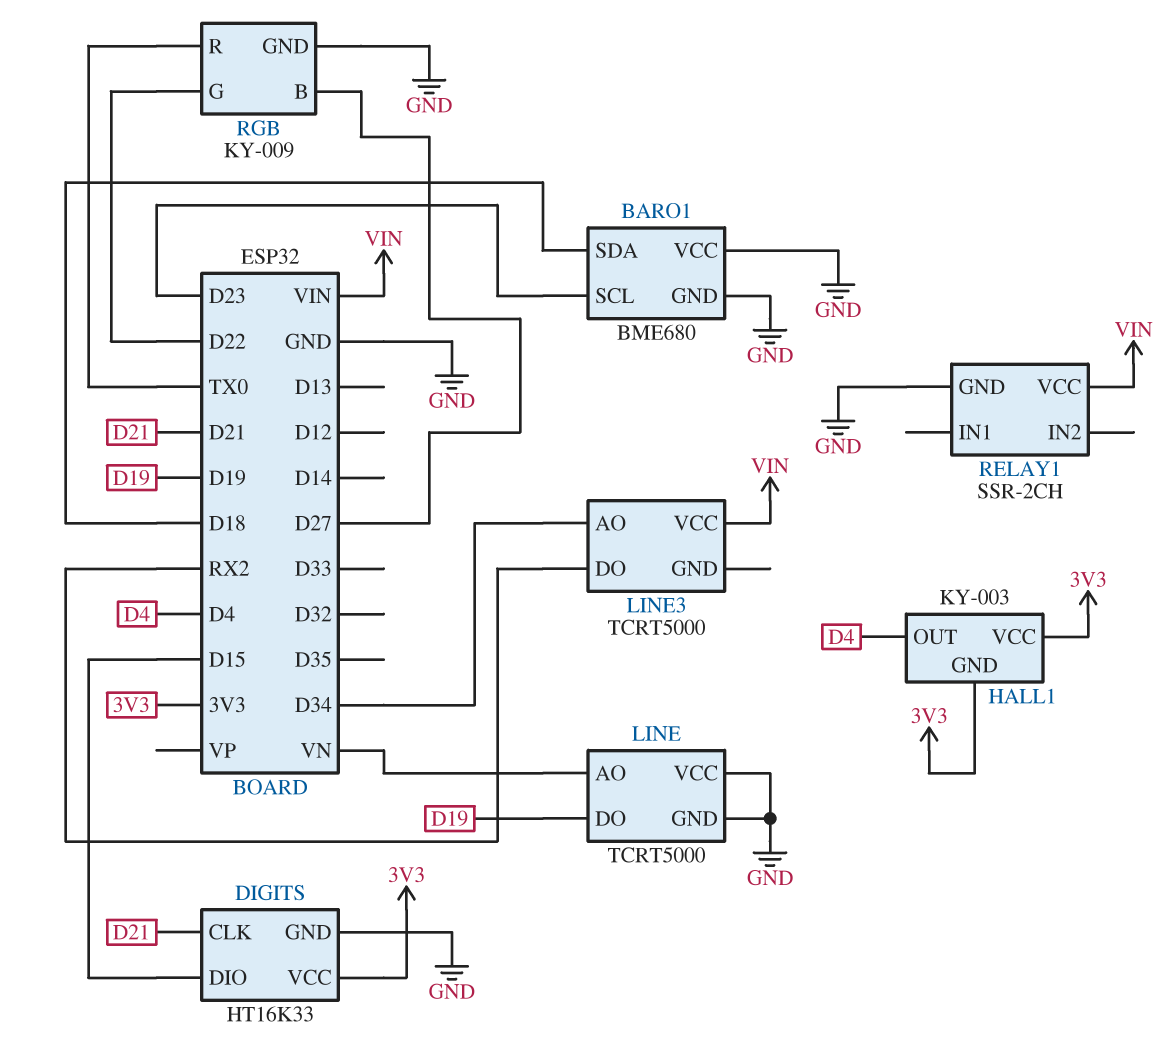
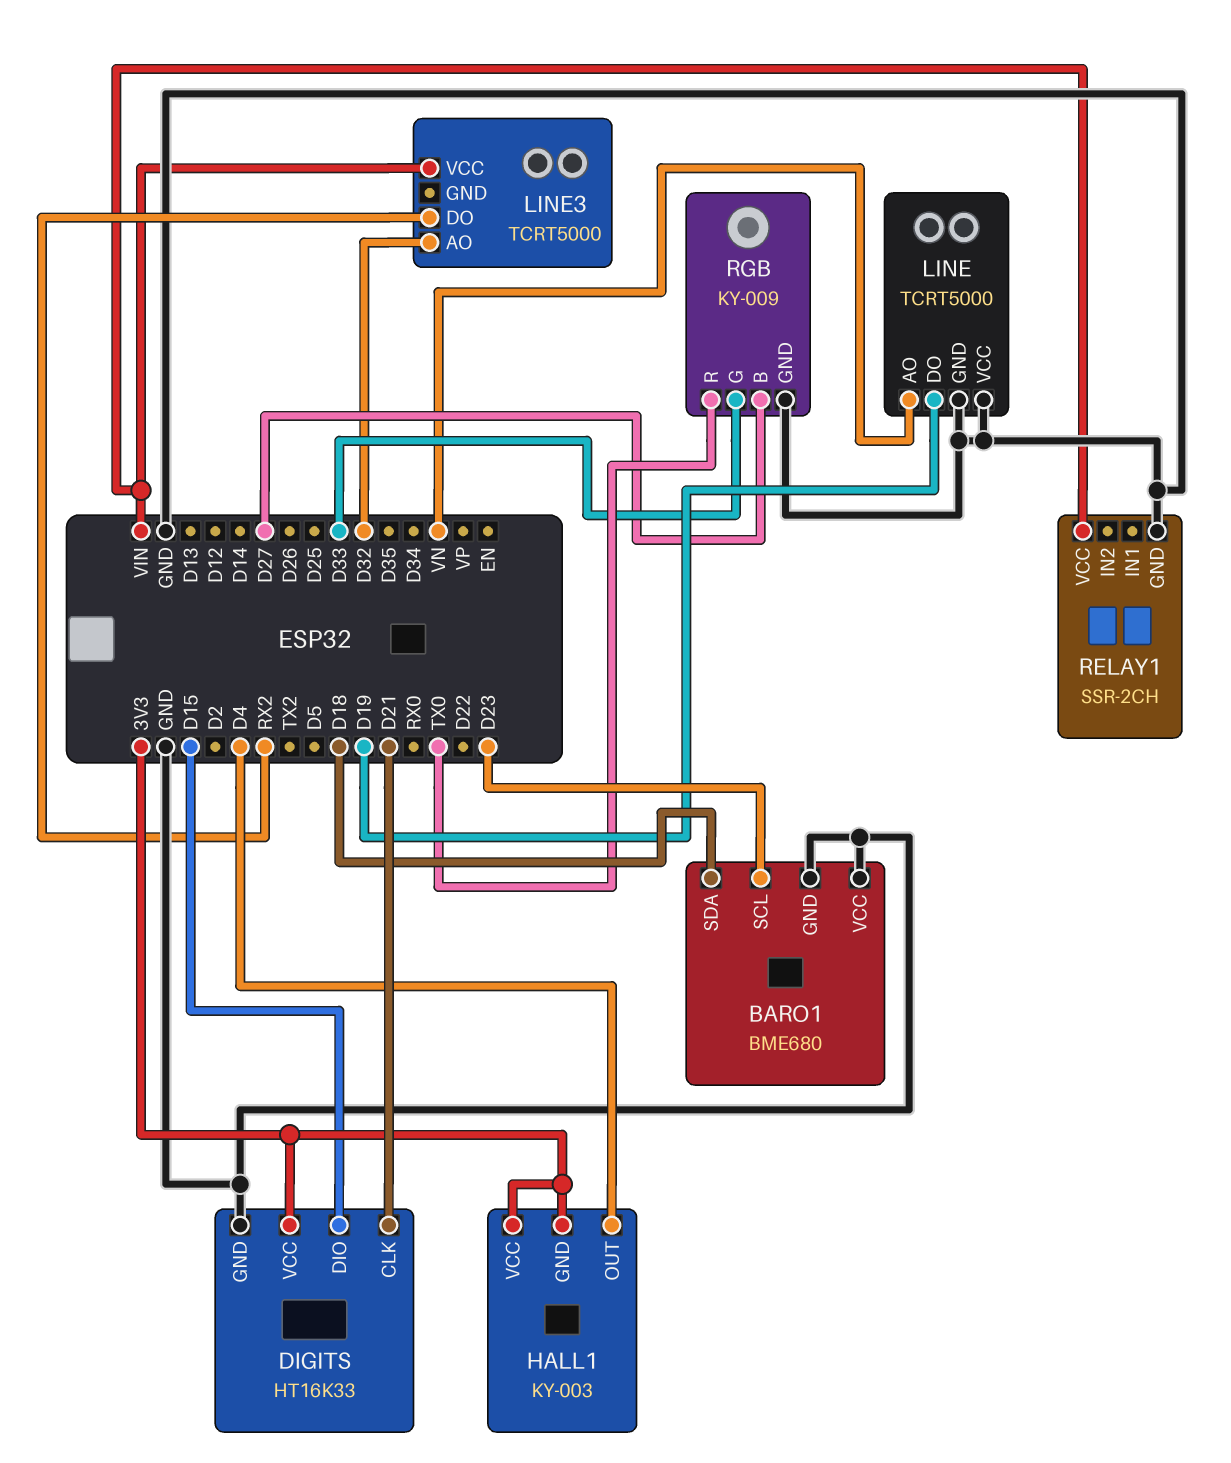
LINE3 pin AO: D34 -> D32
RGB pin G: D22 -> D33

